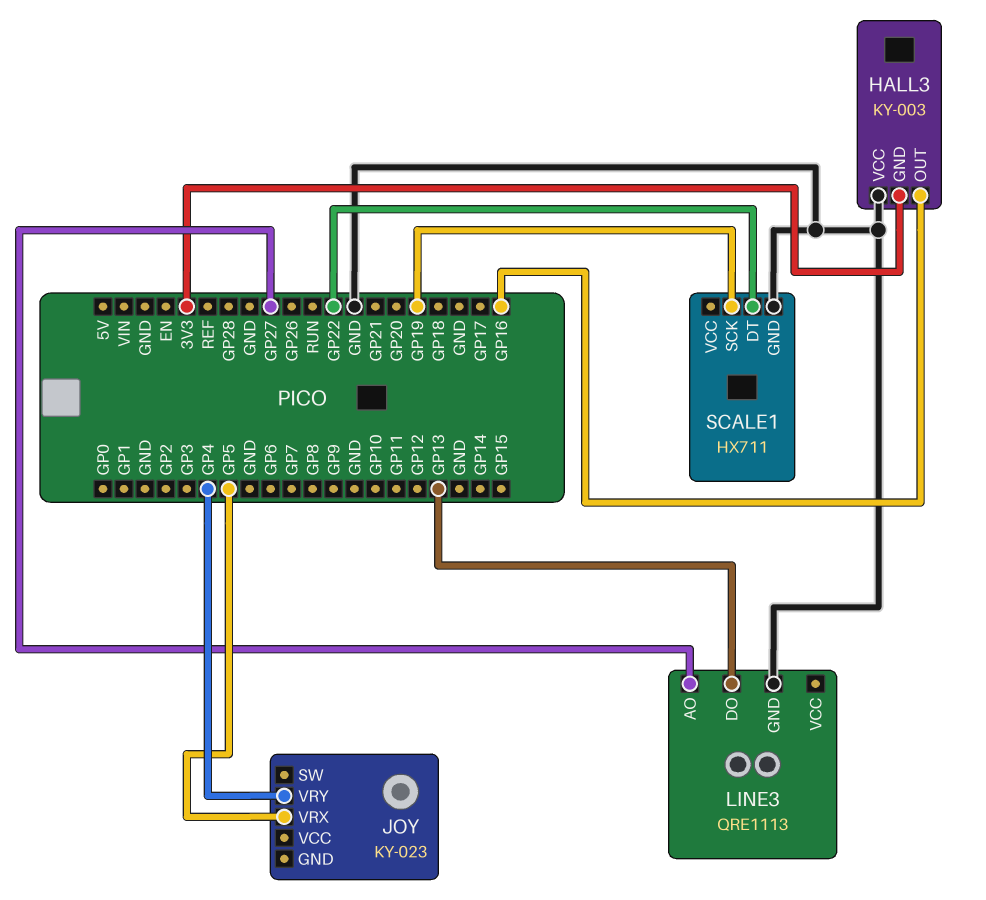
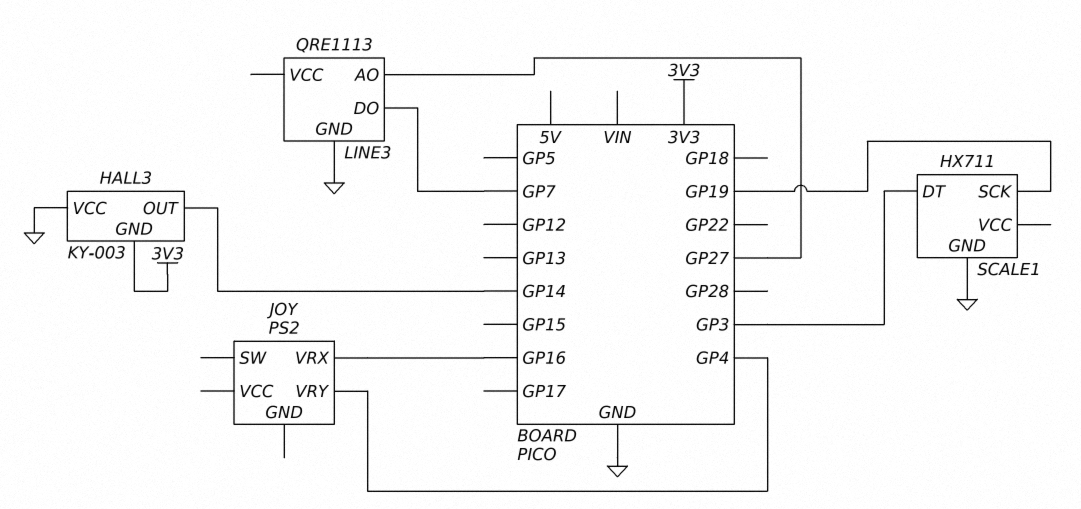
HALL3 pin OUT: GP16 -> GP14
JOY: KY-023 -> PS2
JOY pin VRX: GP5 -> GP16
LINE3 pin DO: GP13 -> GP7
SCALE1 pin DT: GP22 -> GP3

